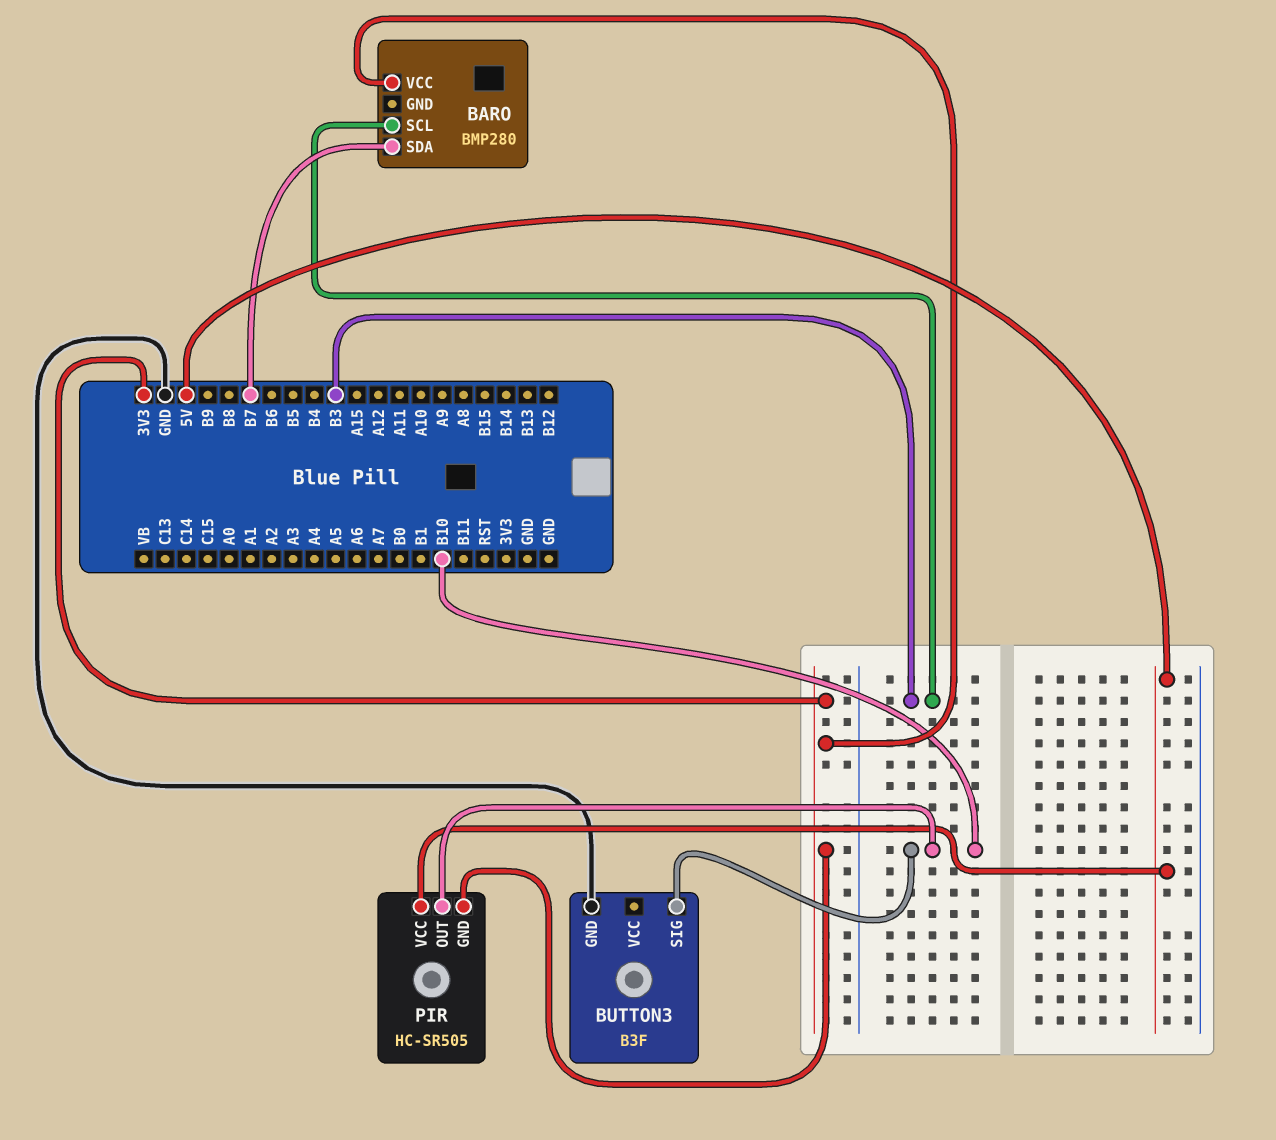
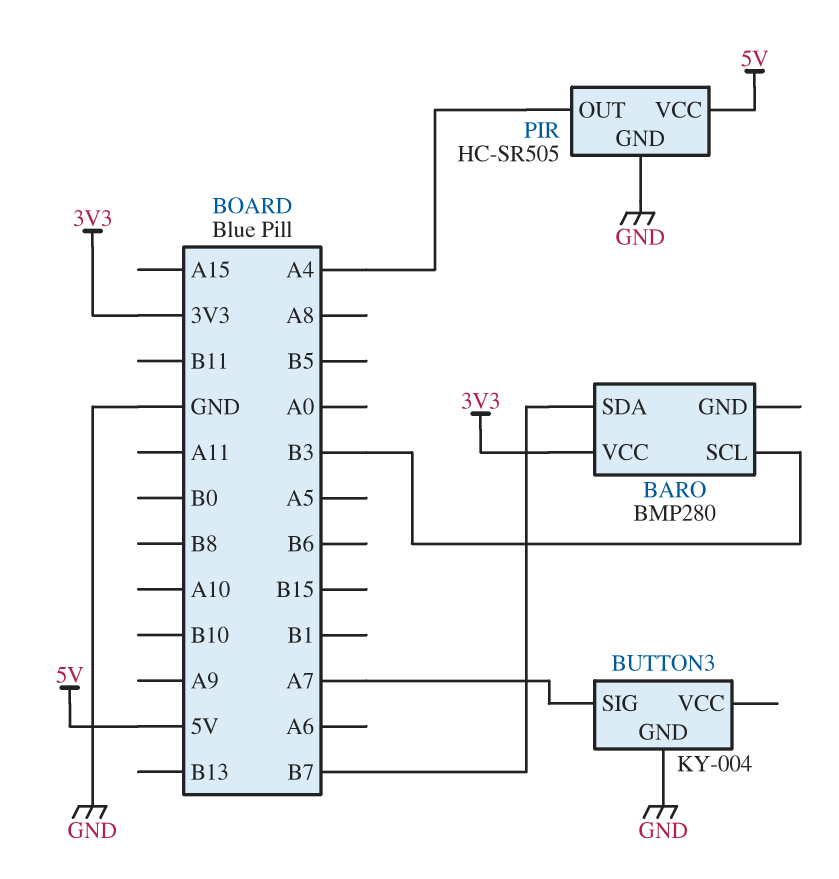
BUTTON3: B3F -> KY-004
BUTTON3 pin SIG: B10 -> A7
PIR pin GND: 3V3 -> GND
PIR pin OUT: B10 -> A4

